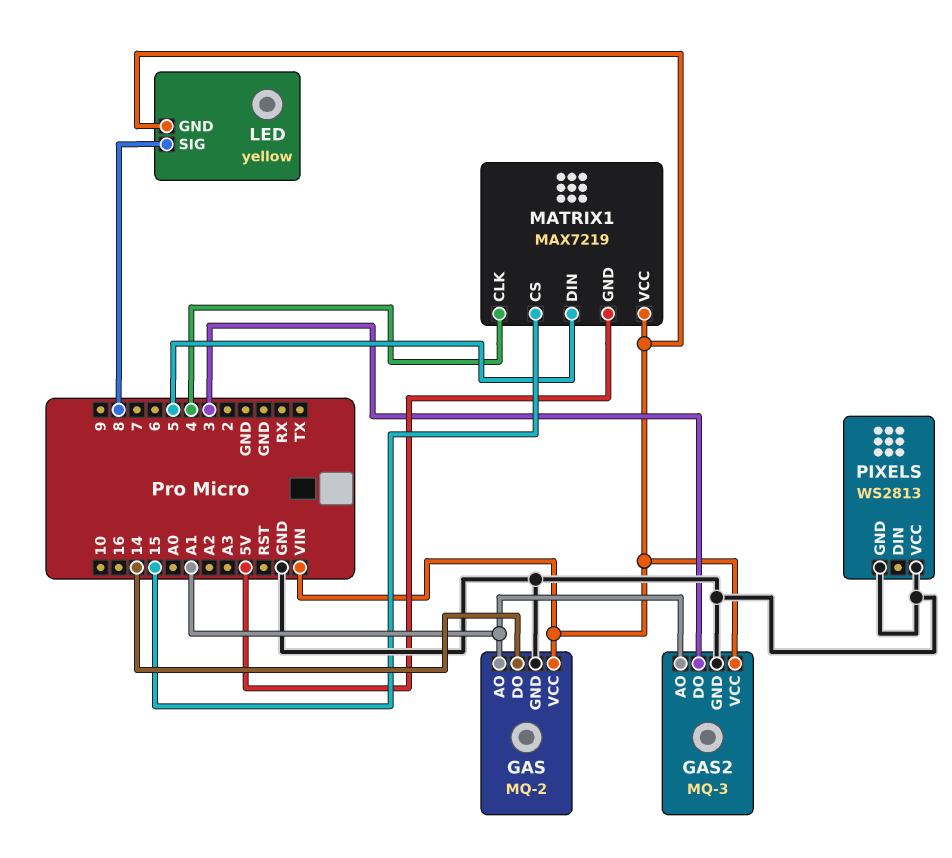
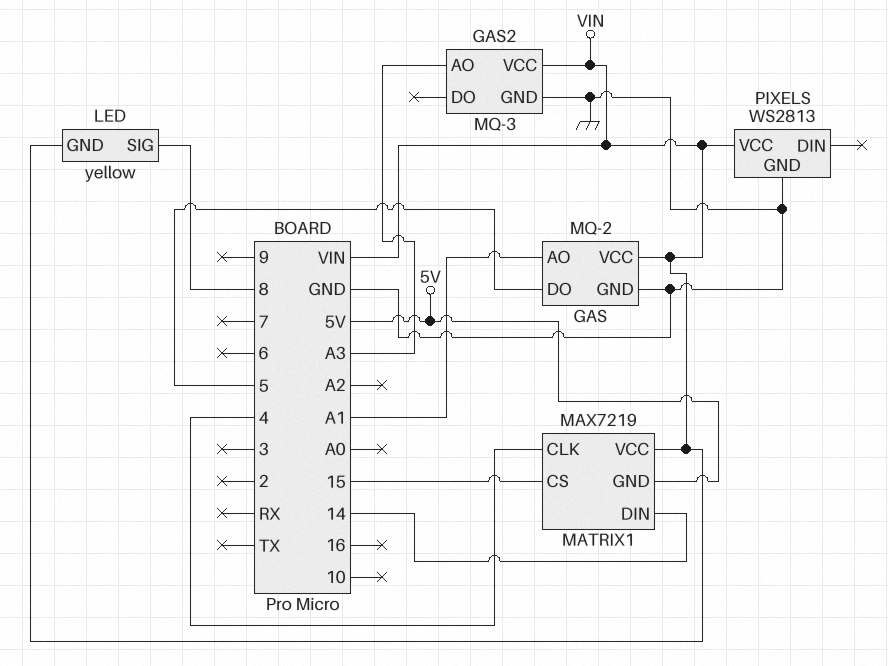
GAS pin DO: 14 -> 5
GAS2 pin AO: A1 -> A3
GAS2 pin DO: 3 -> none
MATRIX1 pin DIN: 5 -> 14
PIXELS pin VCC: GND -> VIN

